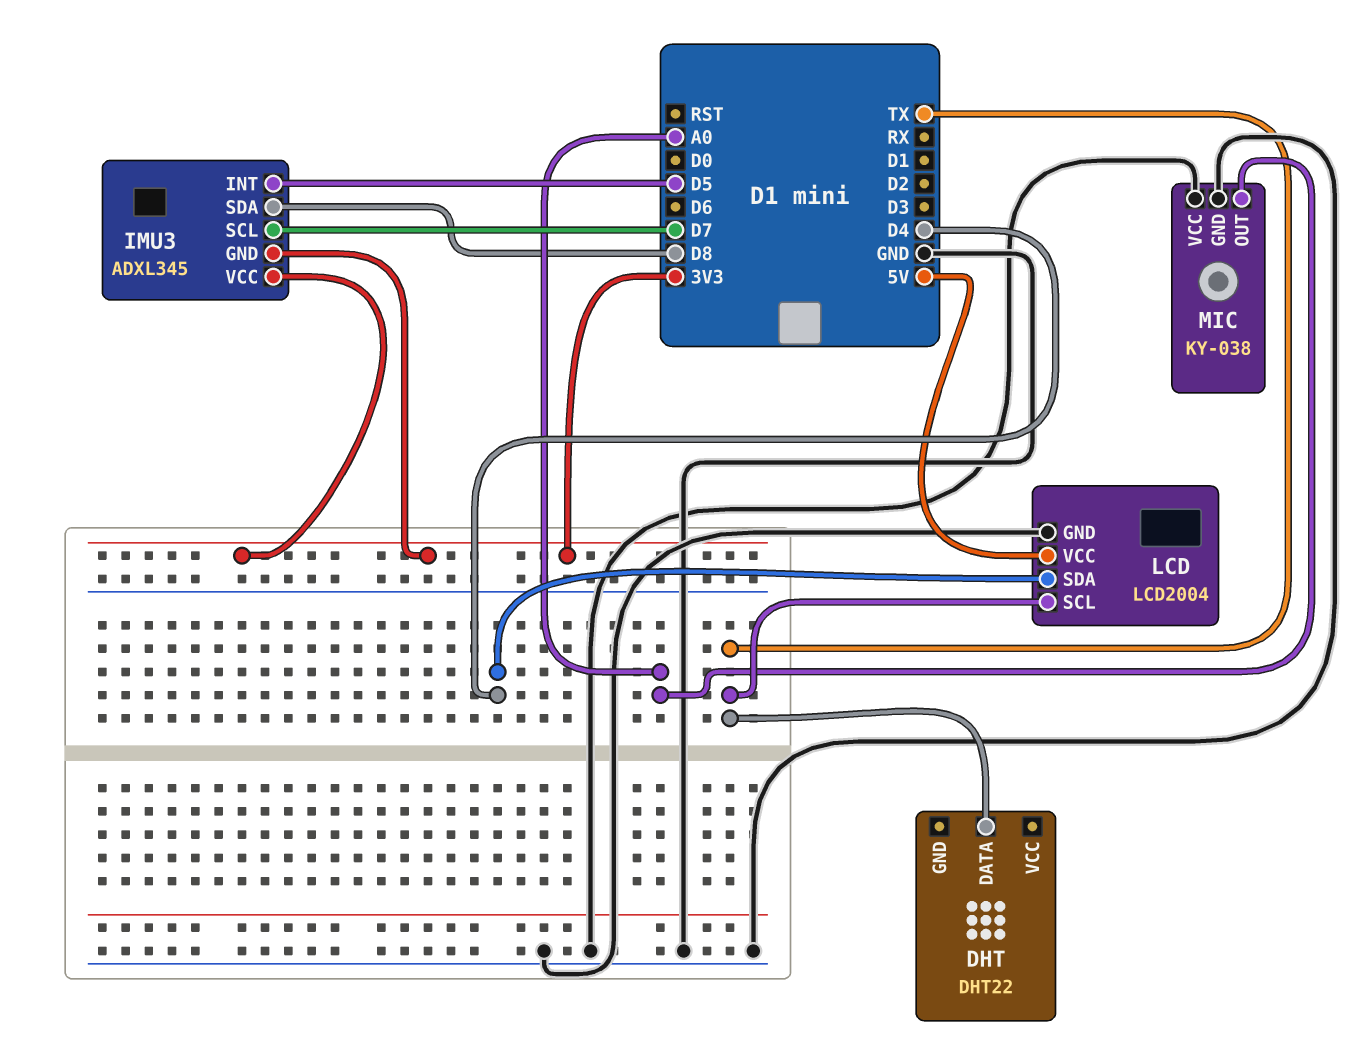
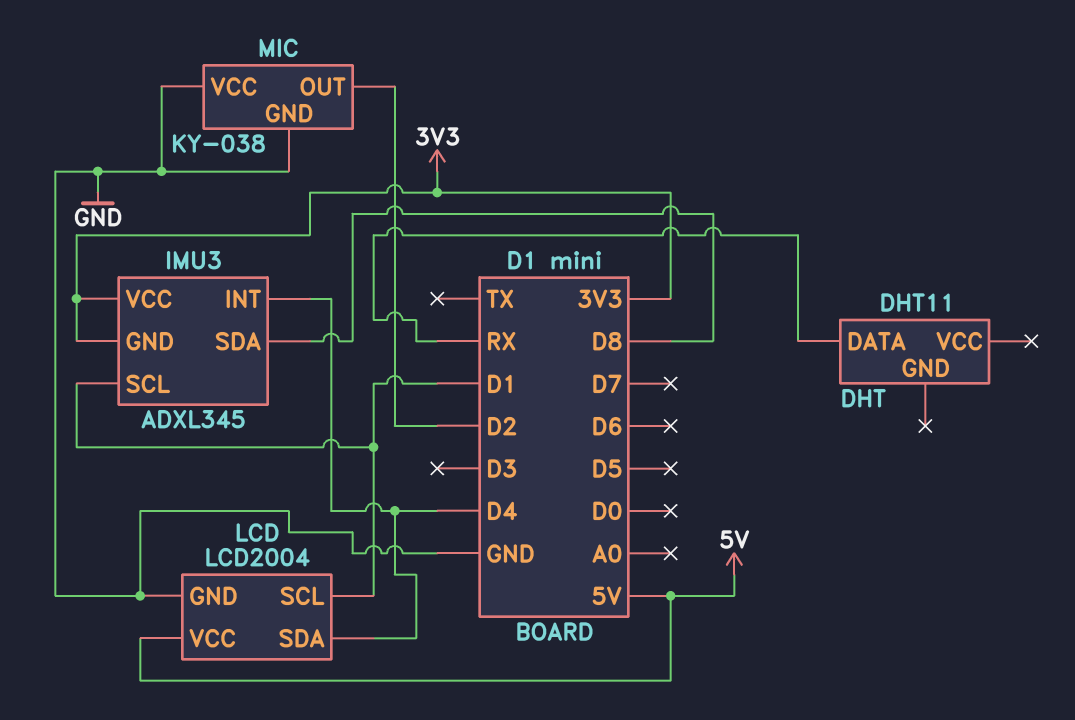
DHT: DHT22 -> DHT11
DHT pin DATA: TX -> RX
IMU3 pin INT: D5 -> D4
IMU3 pin SCL: D7 -> D1
LCD pin SCL: TX -> D1
MIC pin OUT: A0 -> D2

